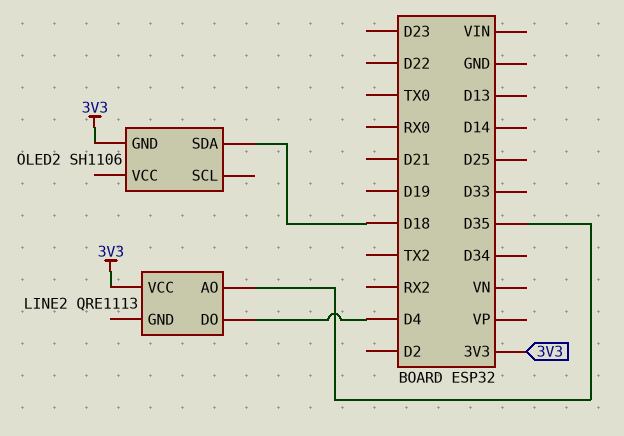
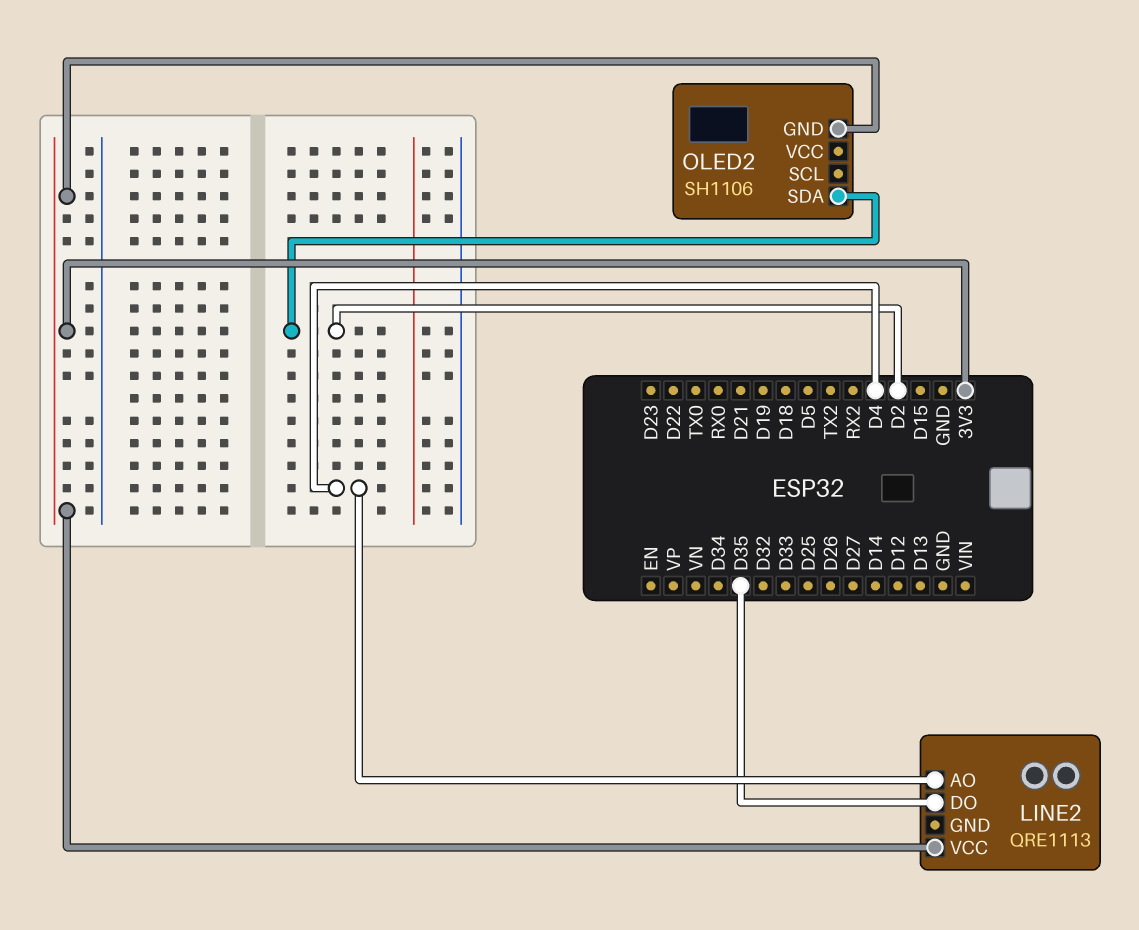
LINE2 pin AO: D35 -> D4
LINE2 pin DO: D4 -> D35
OLED2 pin SDA: D18 -> D2

